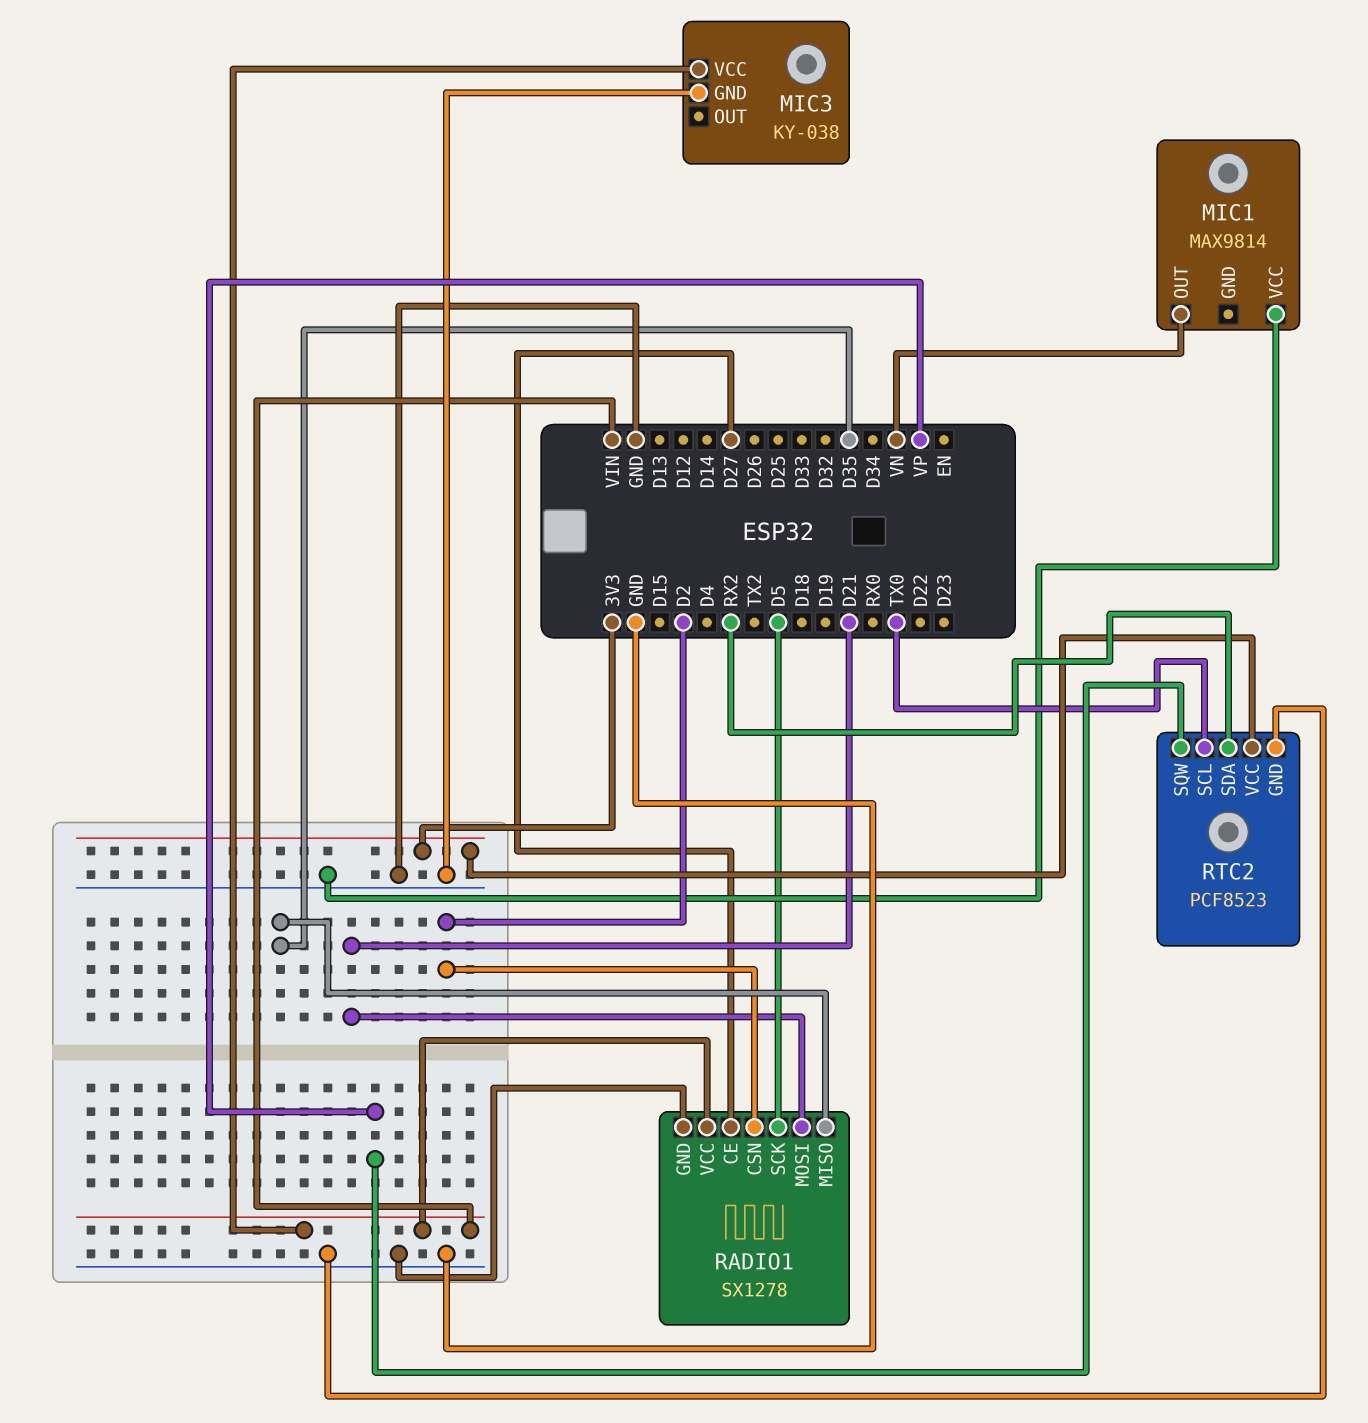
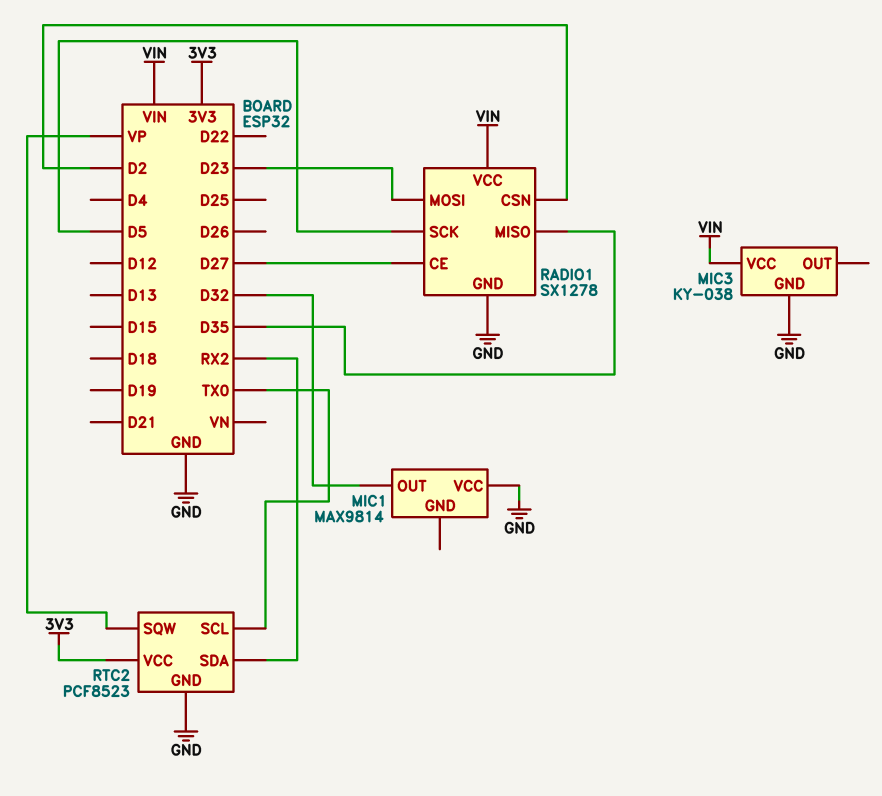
MIC1 pin OUT: VN -> D32
RADIO1 pin MOSI: D21 -> D23

